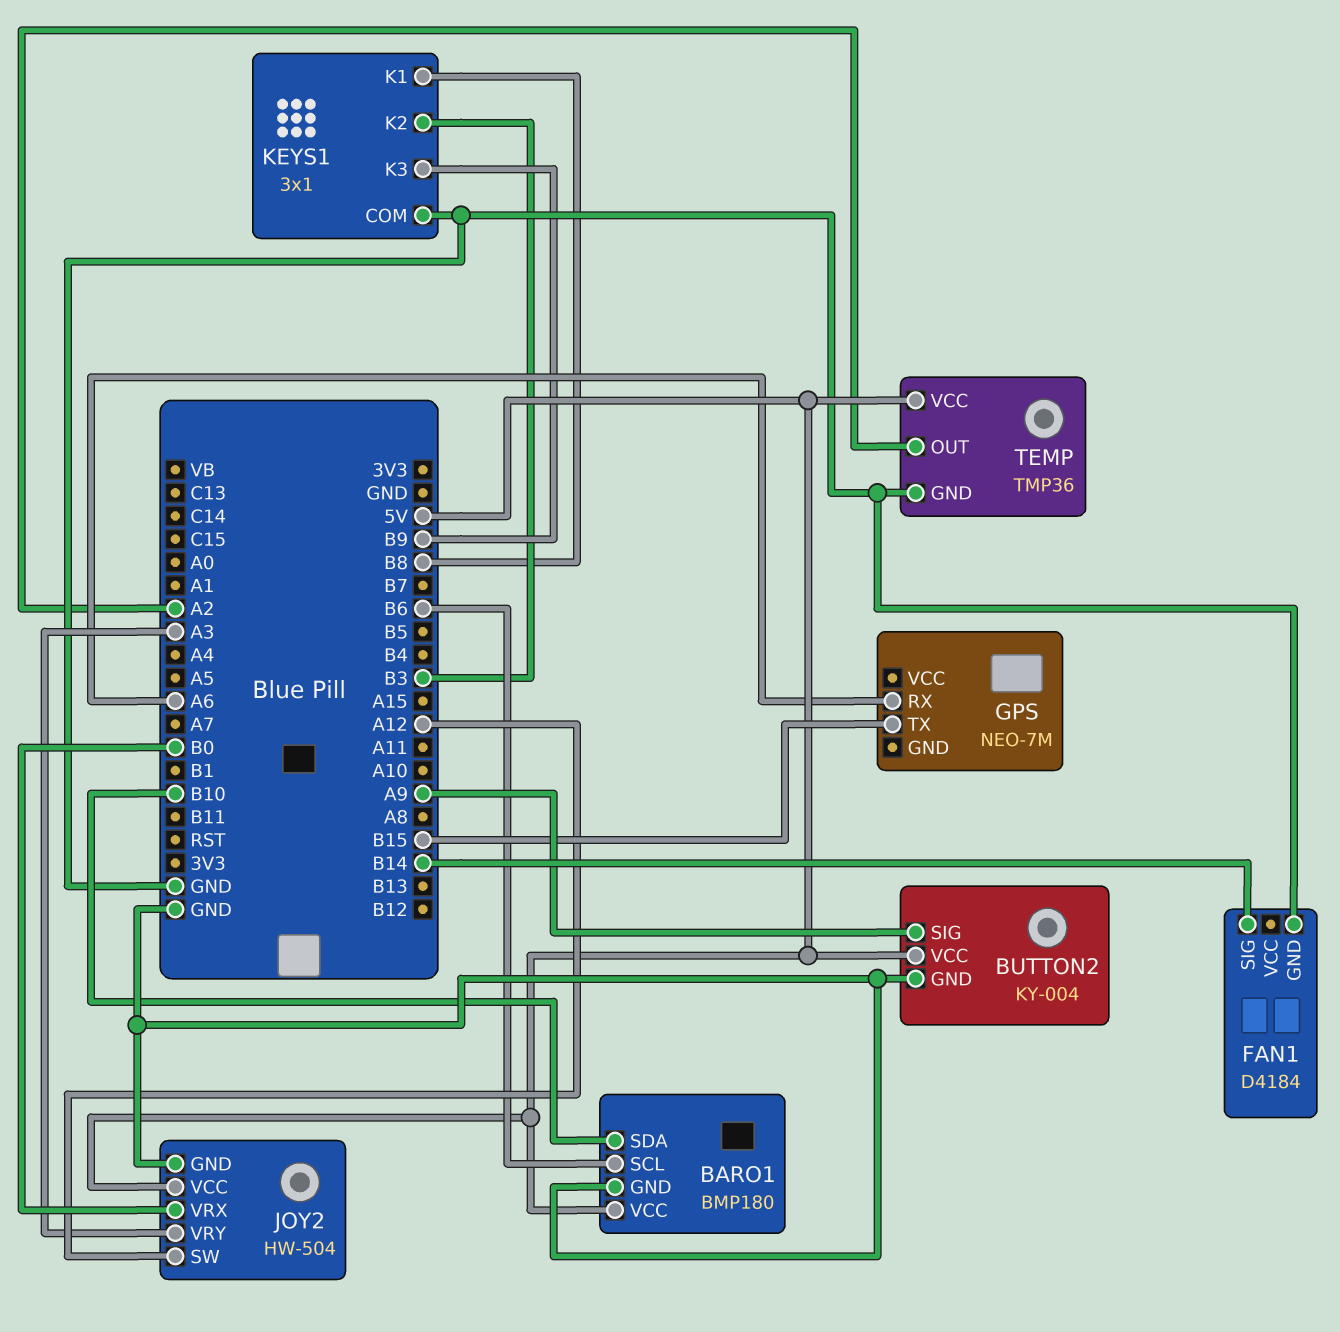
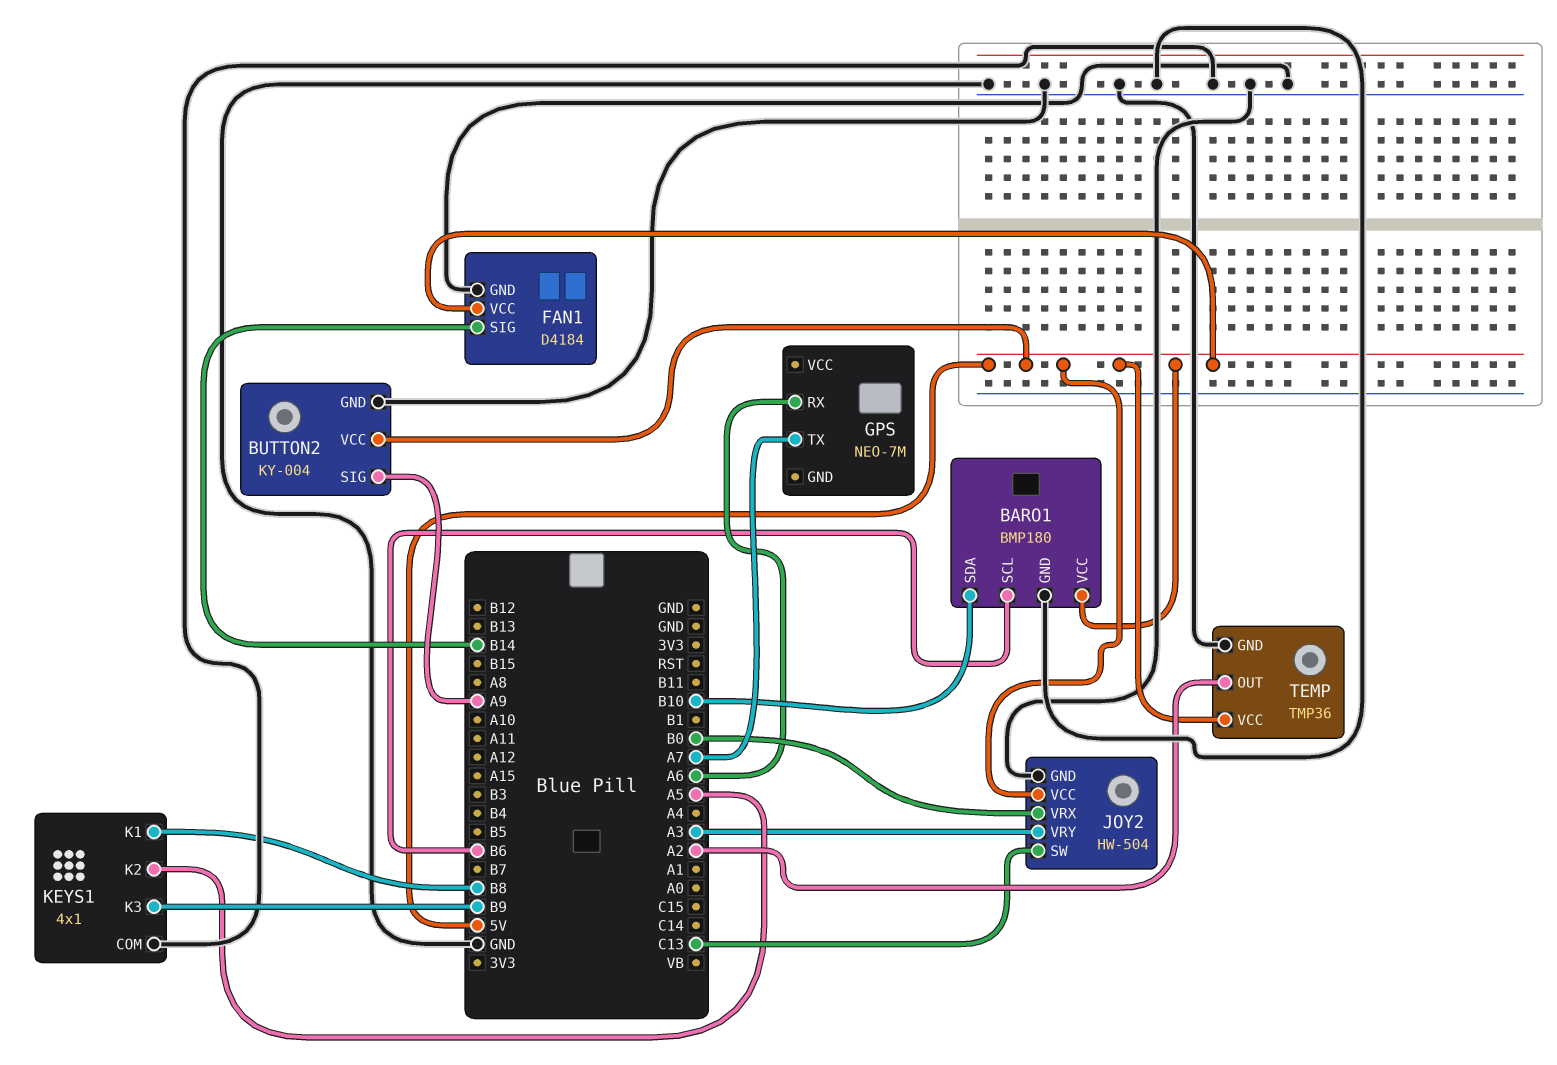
FAN1 pin VCC: none -> 5V
GPS pin TX: B15 -> A7
JOY2 pin SW: A12 -> C13
KEYS1: 3x1 -> 4x1
KEYS1 pin K2: B3 -> A5

